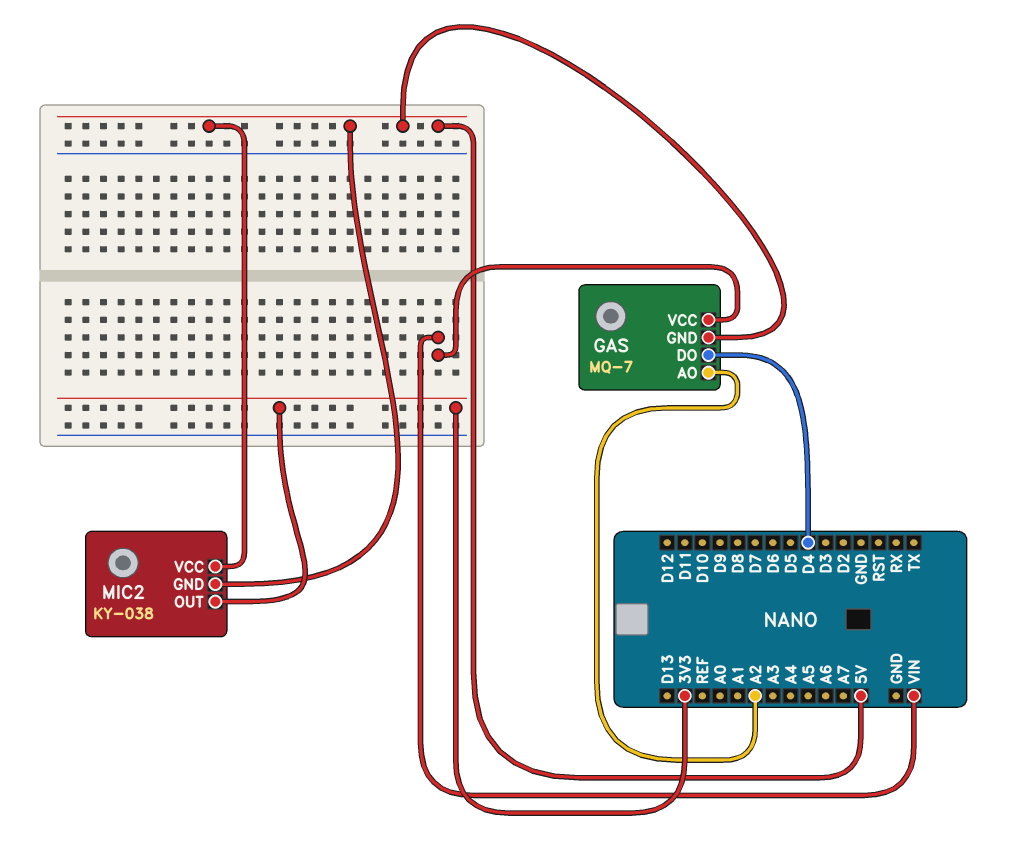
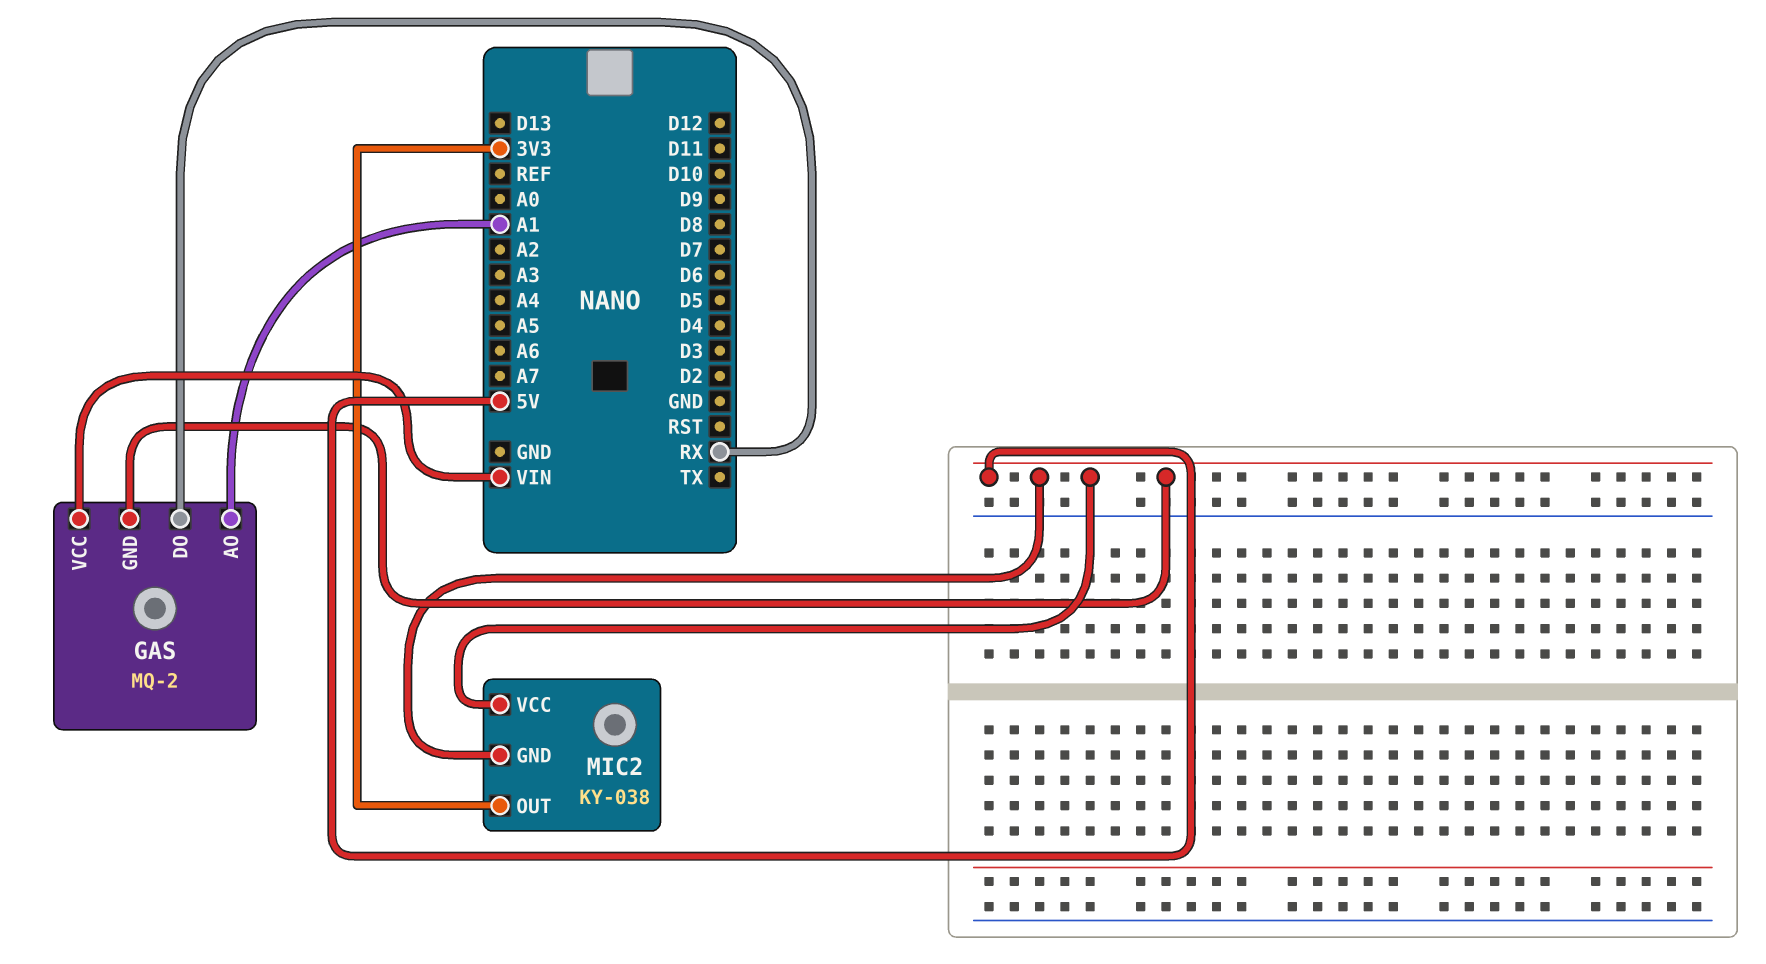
GAS: MQ-7 -> MQ-2
GAS pin AO: A2 -> A1
GAS pin DO: D4 -> RX

